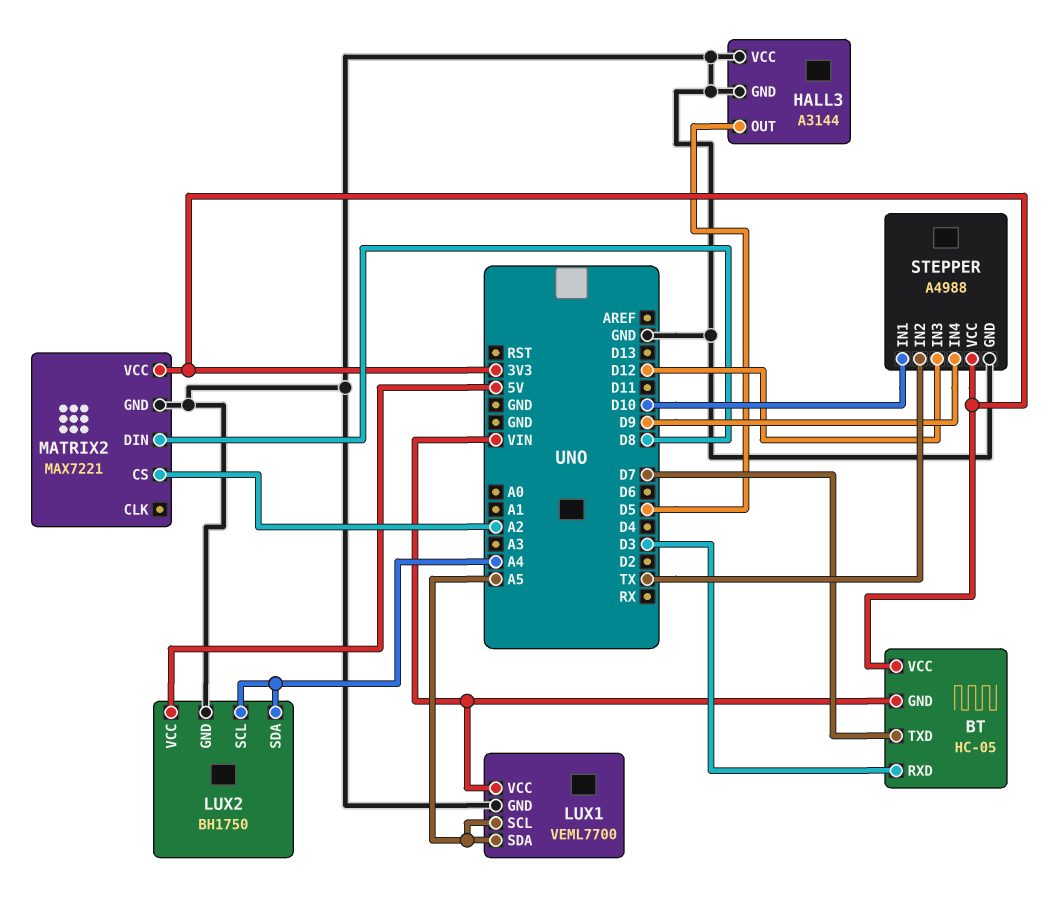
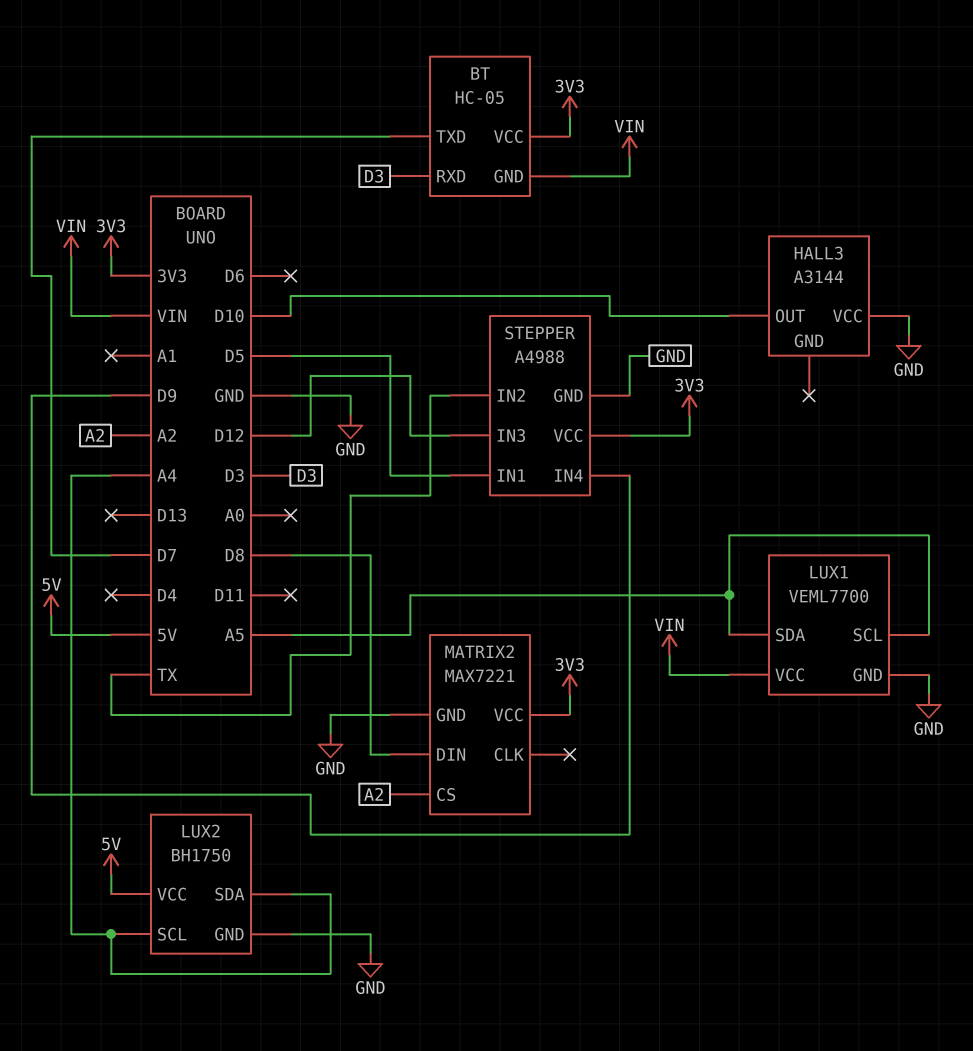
HALL3 pin GND: GND -> none
HALL3 pin OUT: D5 -> D10
STEPPER pin IN1: D10 -> D5

